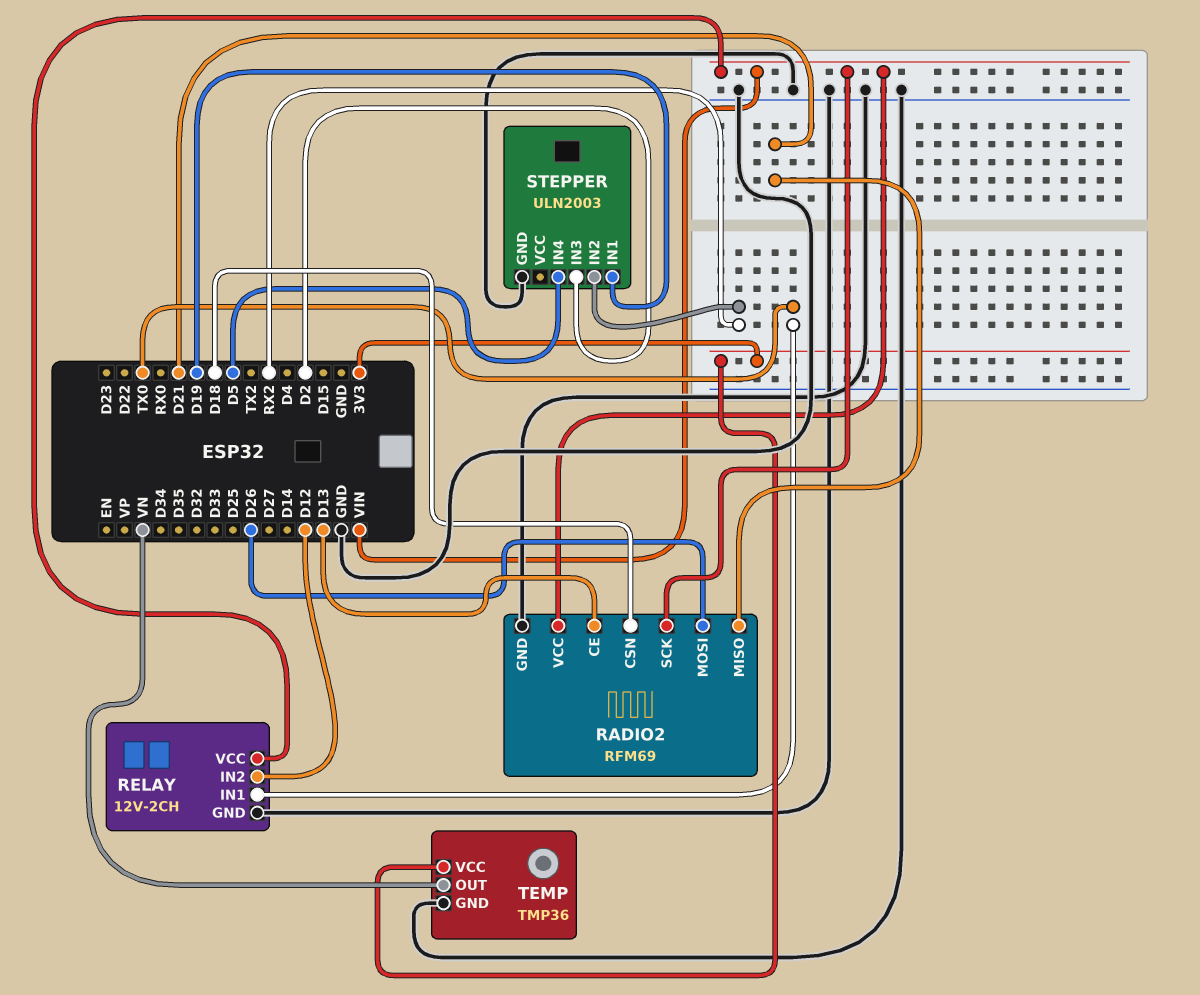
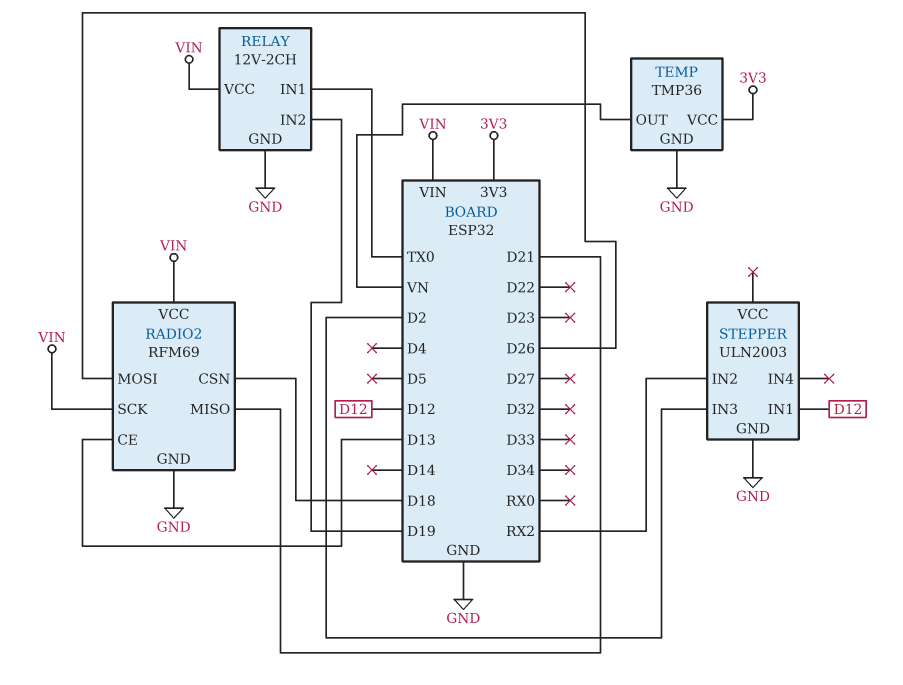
RELAY pin IN2: D12 -> D19
STEPPER pin IN1: D19 -> D12
STEPPER pin IN4: D5 -> none

